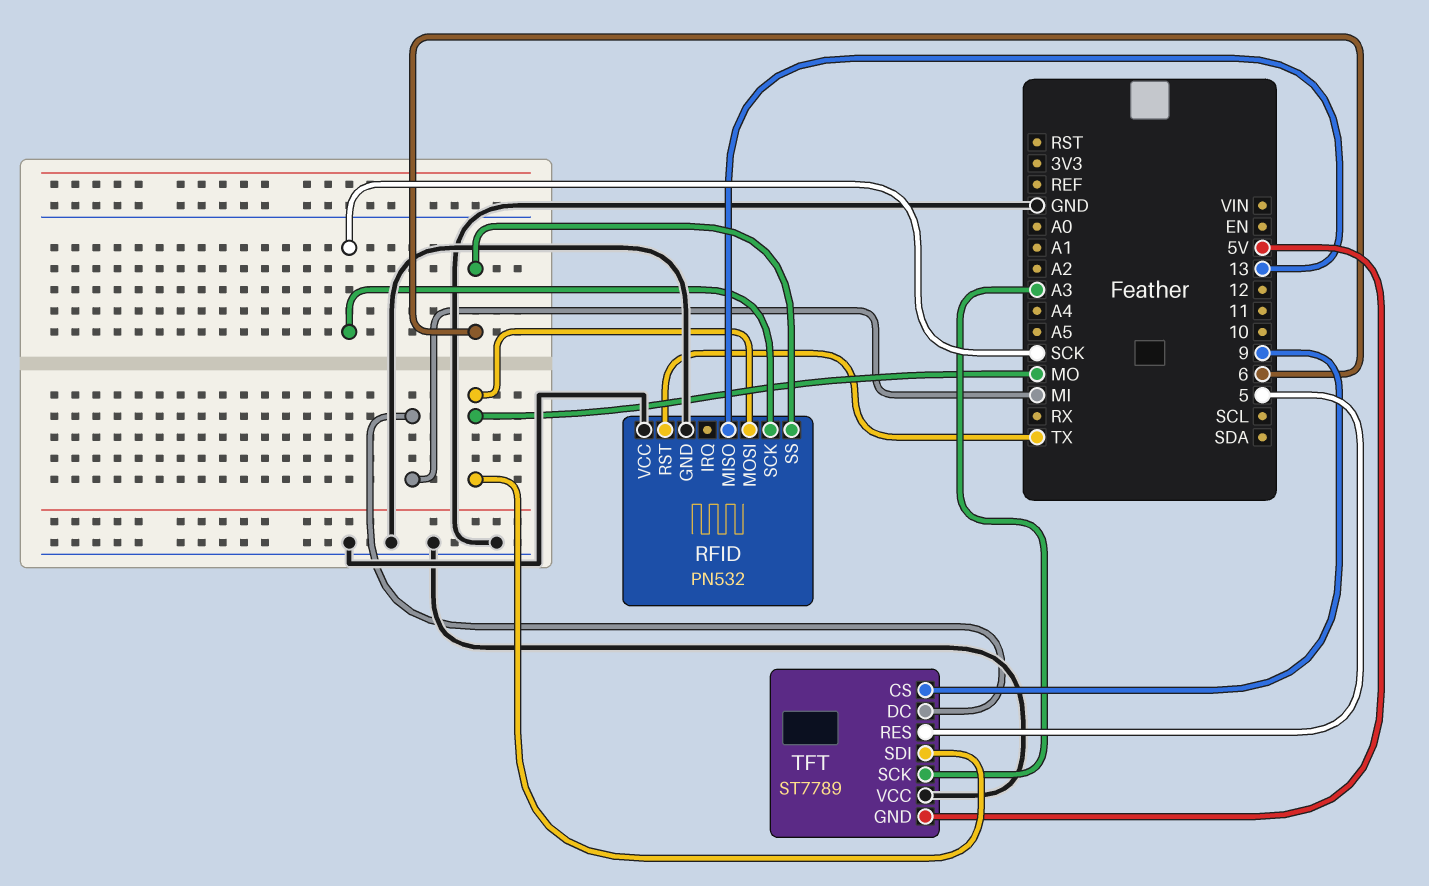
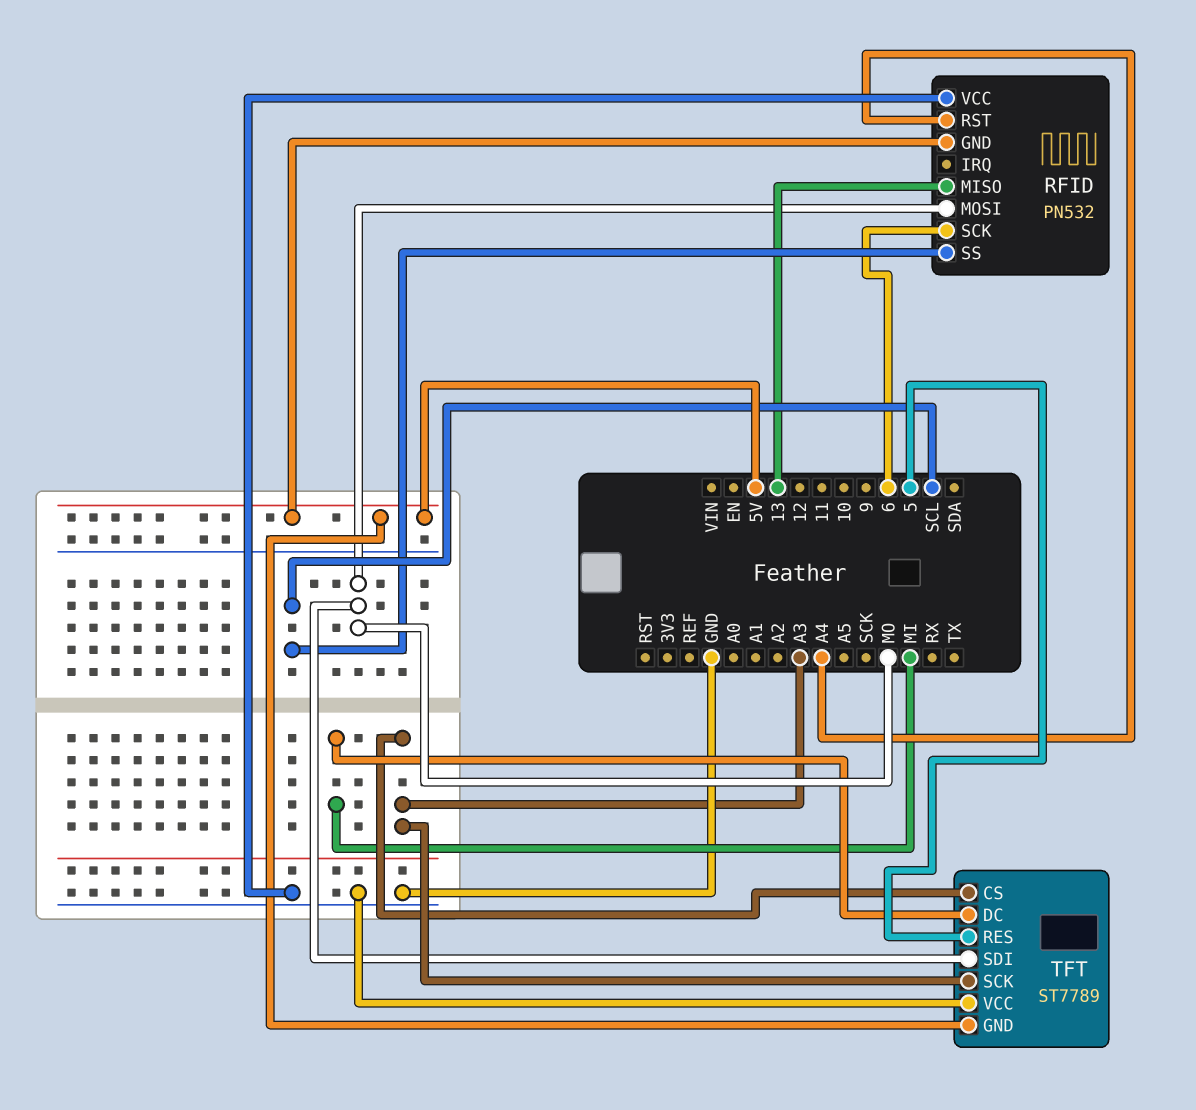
RFID pin GND: GND -> 5V
RFID pin RST: TX -> A4
RFID pin SCK: SCK -> 6
RFID pin SS: 6 -> SCL
TFT pin CS: 9 -> A3

